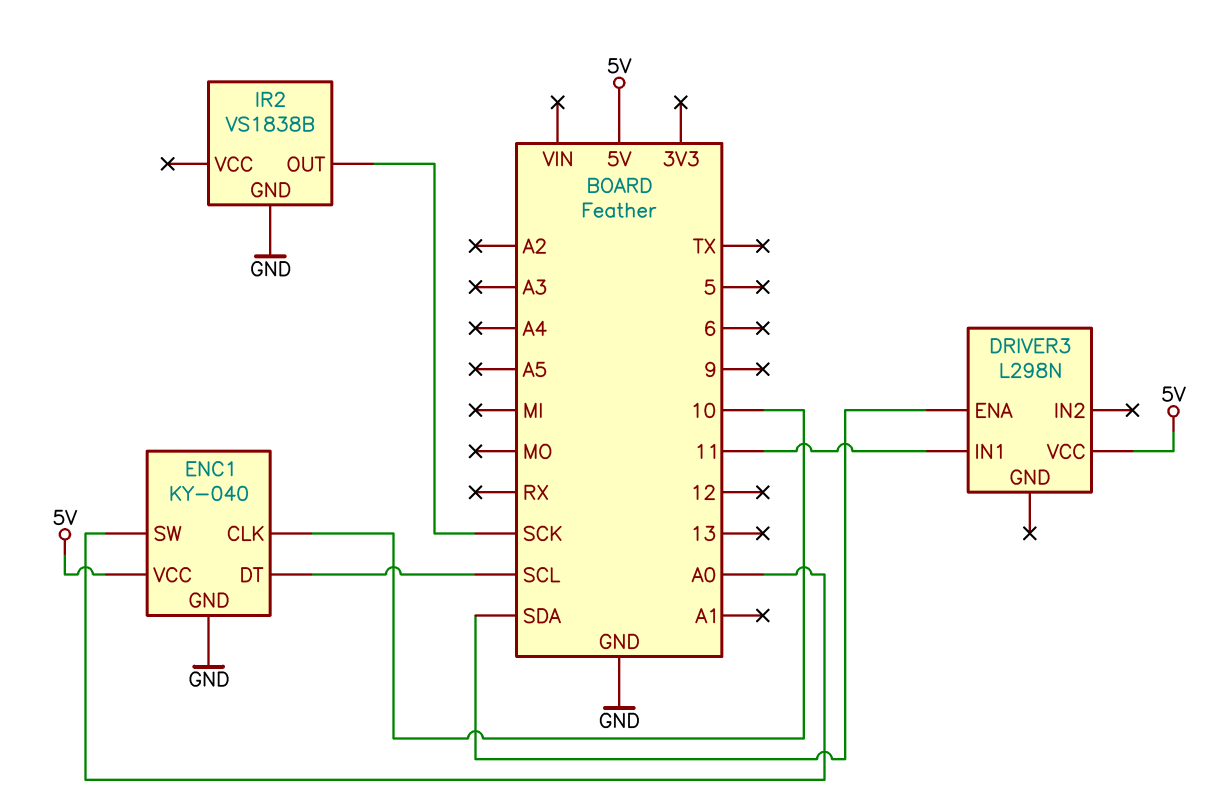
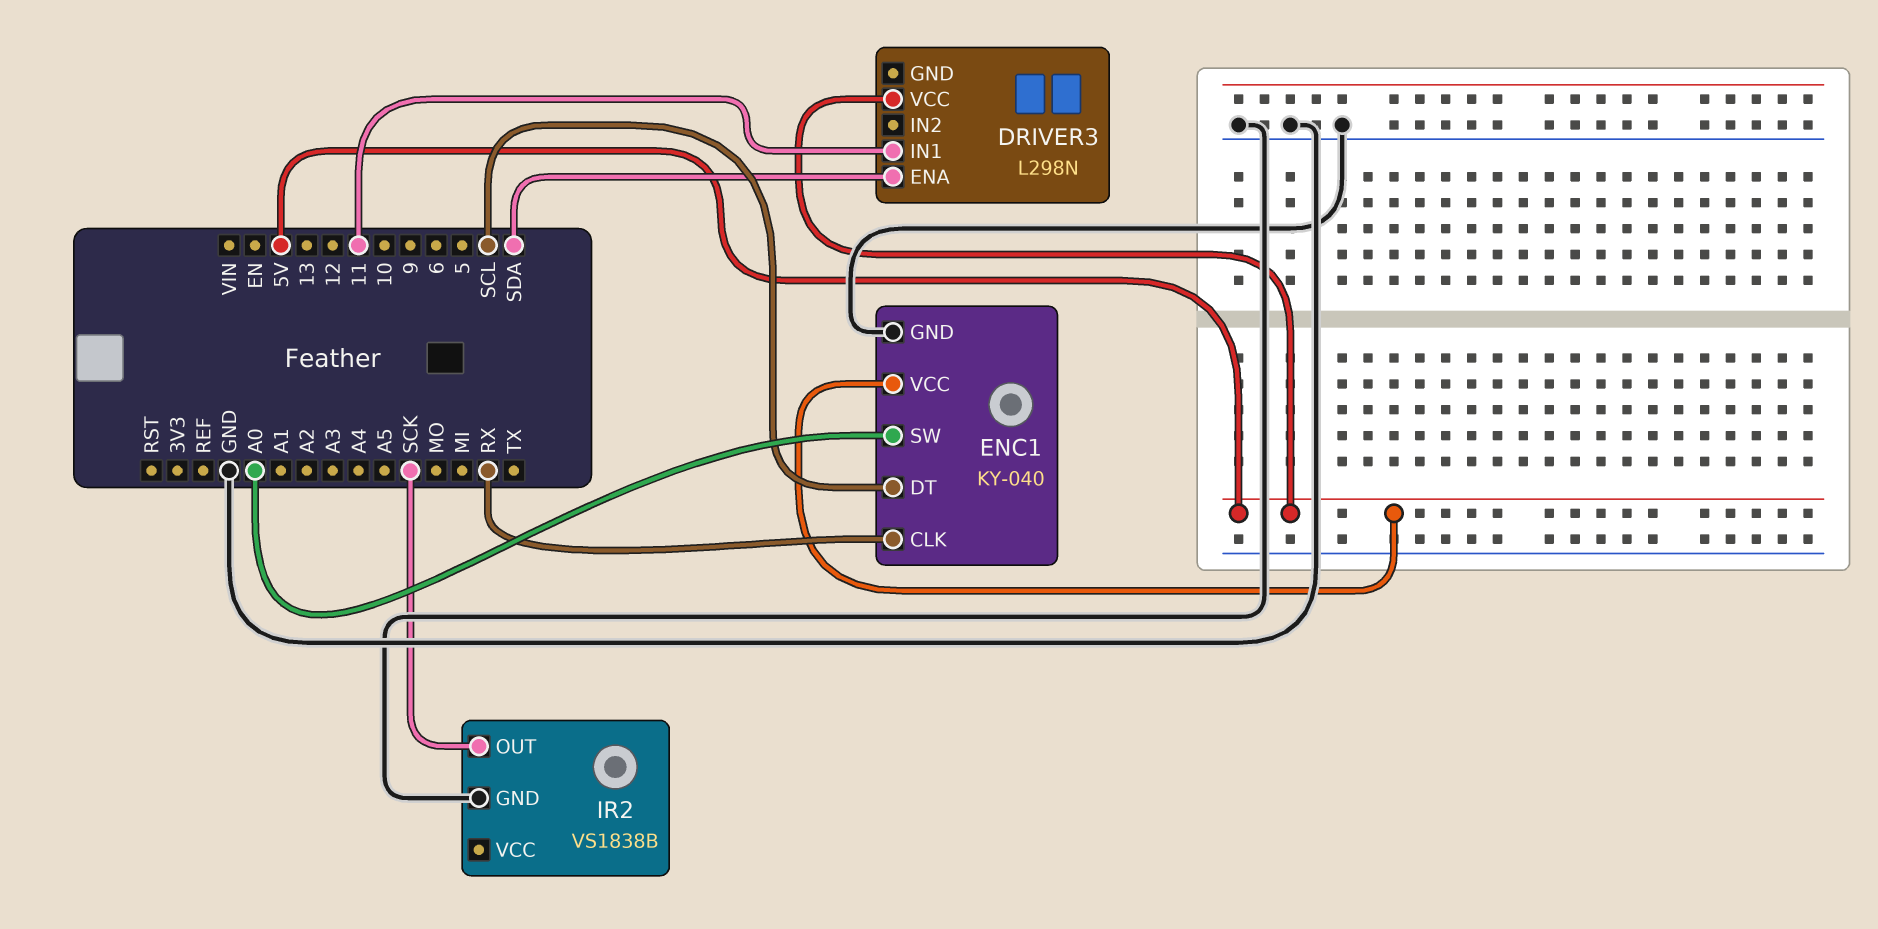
ENC1 pin CLK: 10 -> RX

